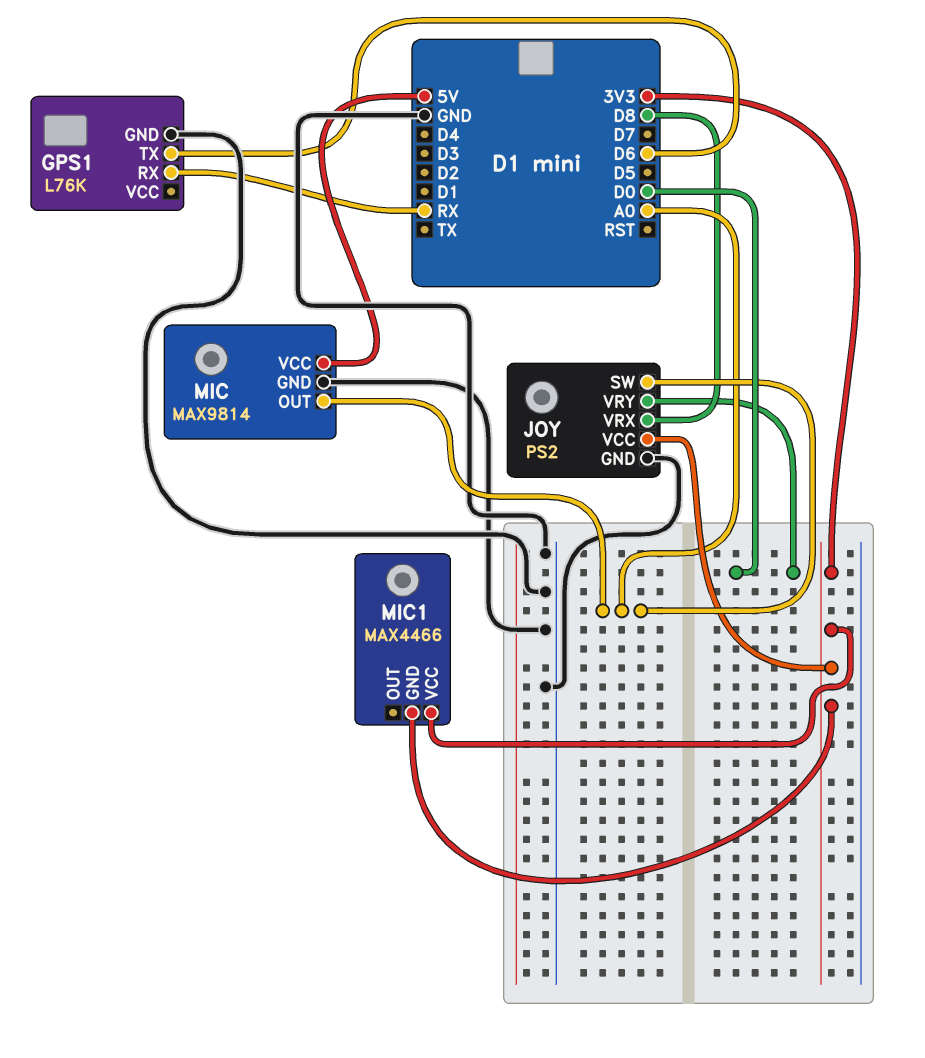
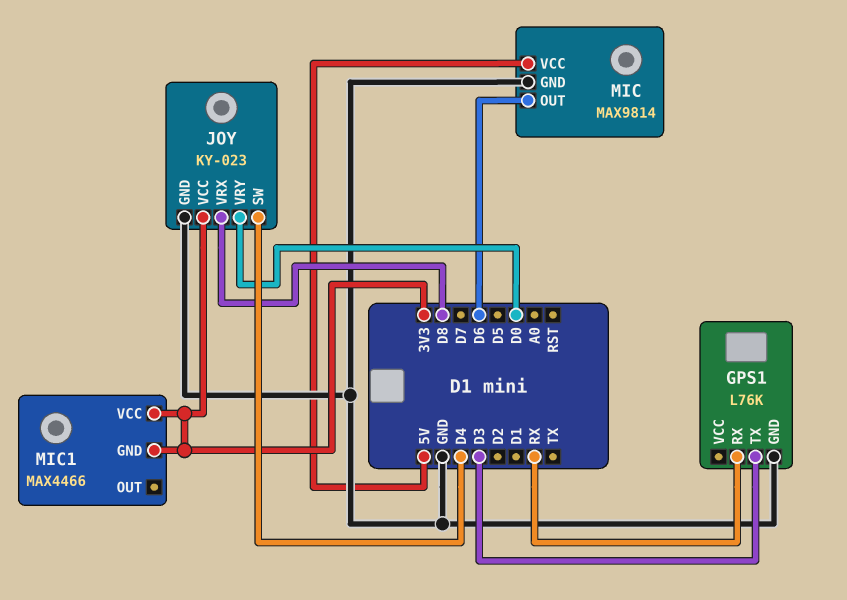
GPS1 pin TX: D6 -> D3
JOY: PS2 -> KY-023
JOY pin SW: A0 -> D4
MIC pin OUT: A0 -> D6

